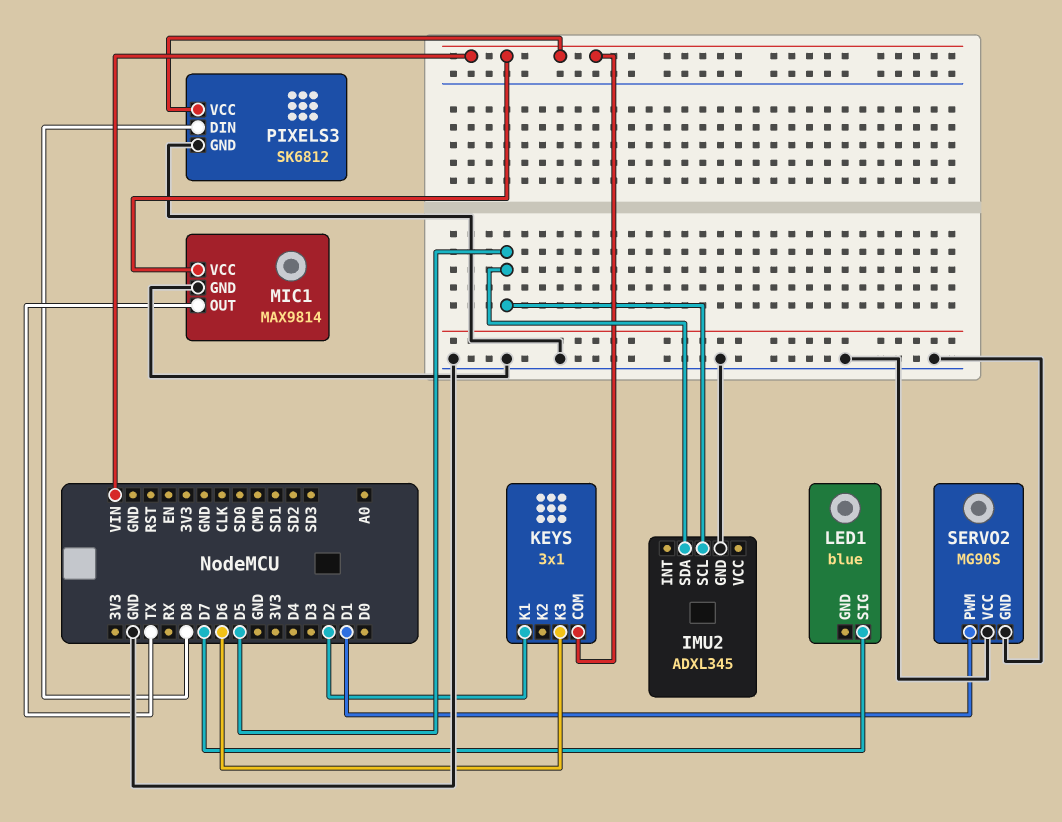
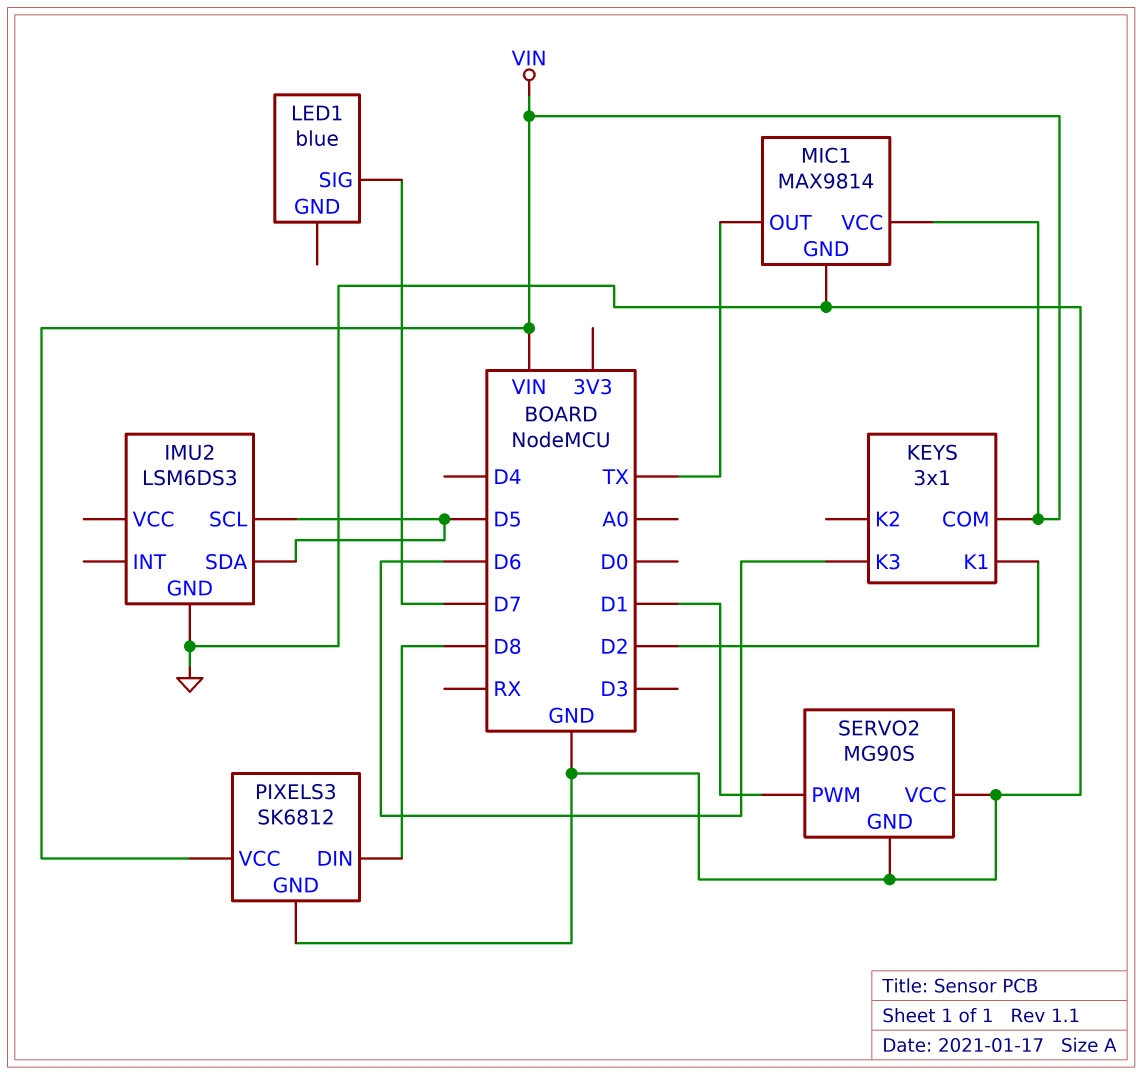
IMU2: ADXL345 -> LSM6DS3

